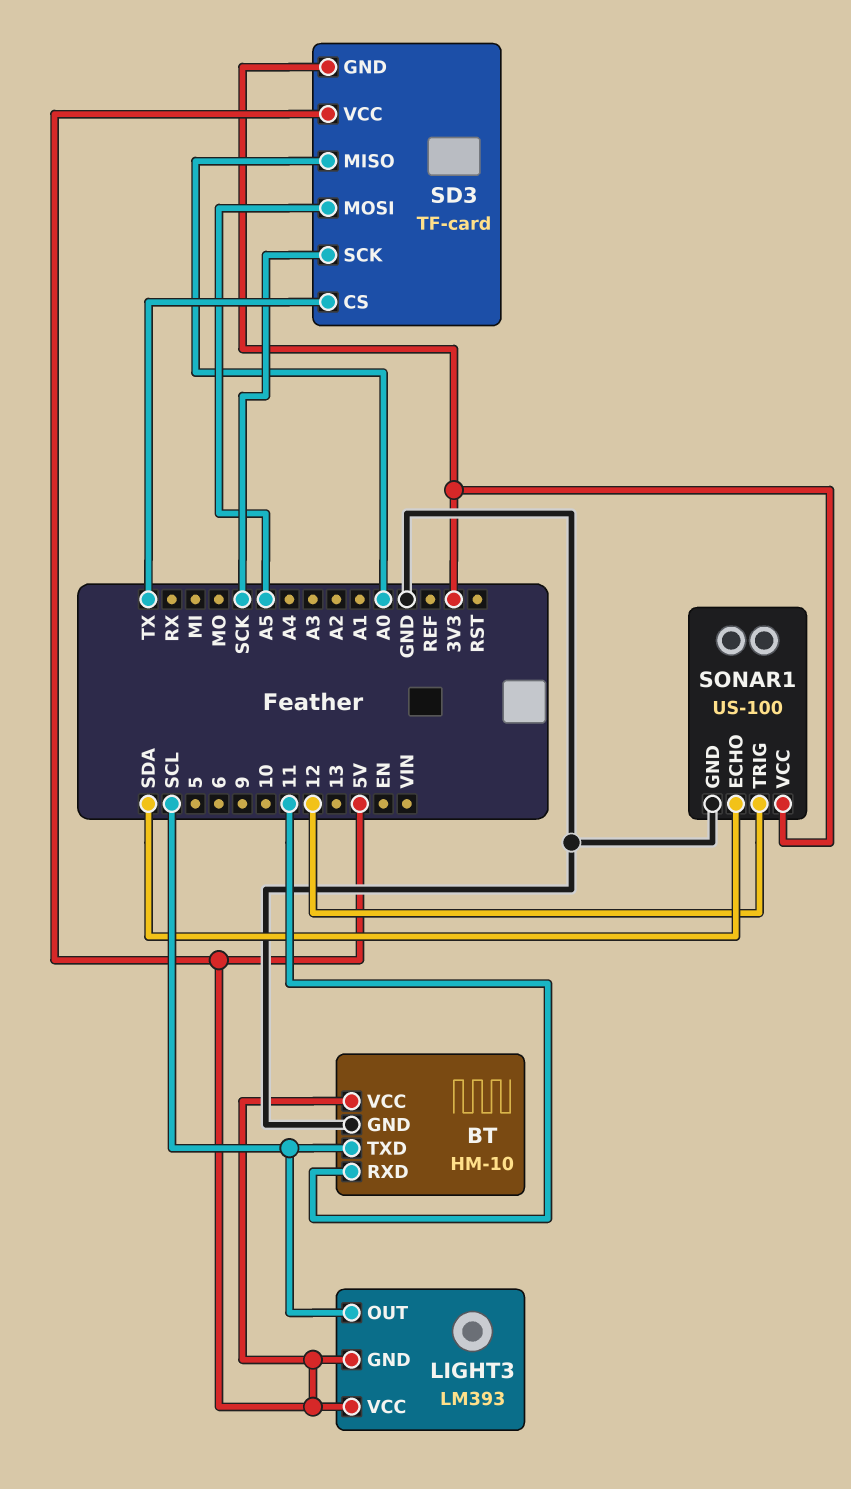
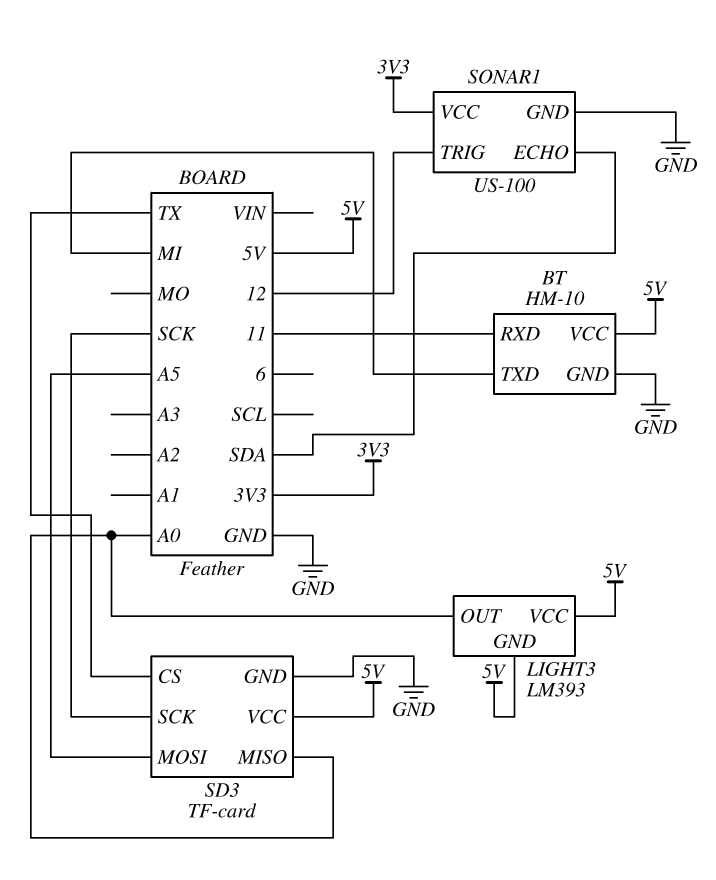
BT pin TXD: SCL -> MI
LIGHT3 pin OUT: SCL -> A0
SD3 pin GND: 3V3 -> GND

